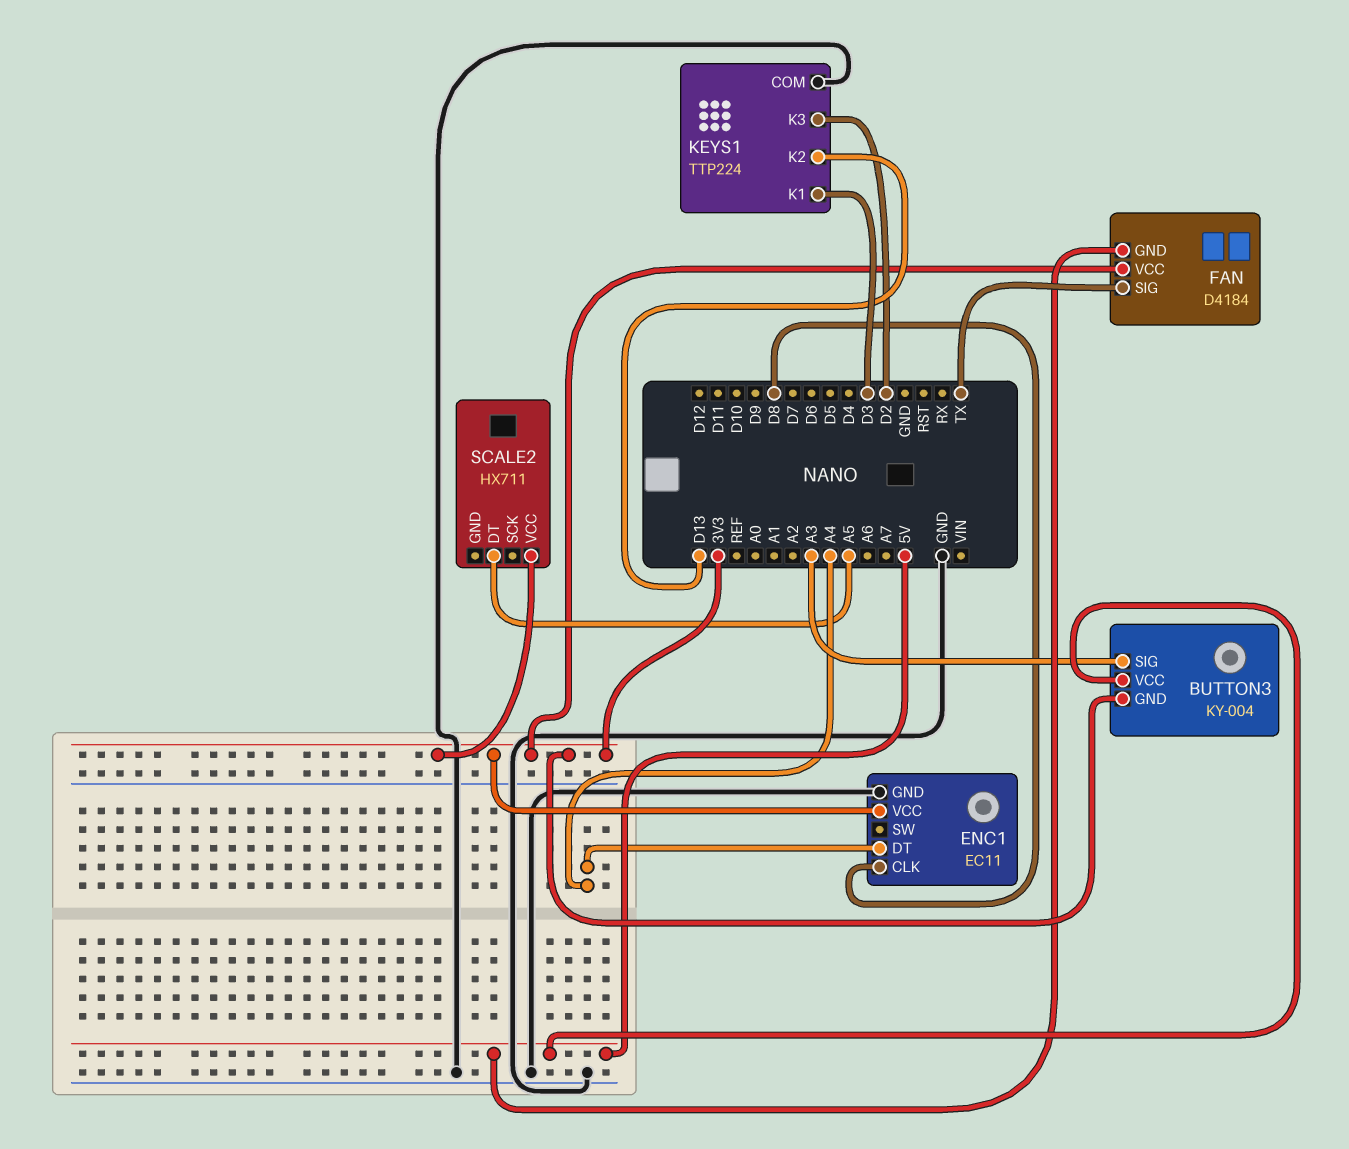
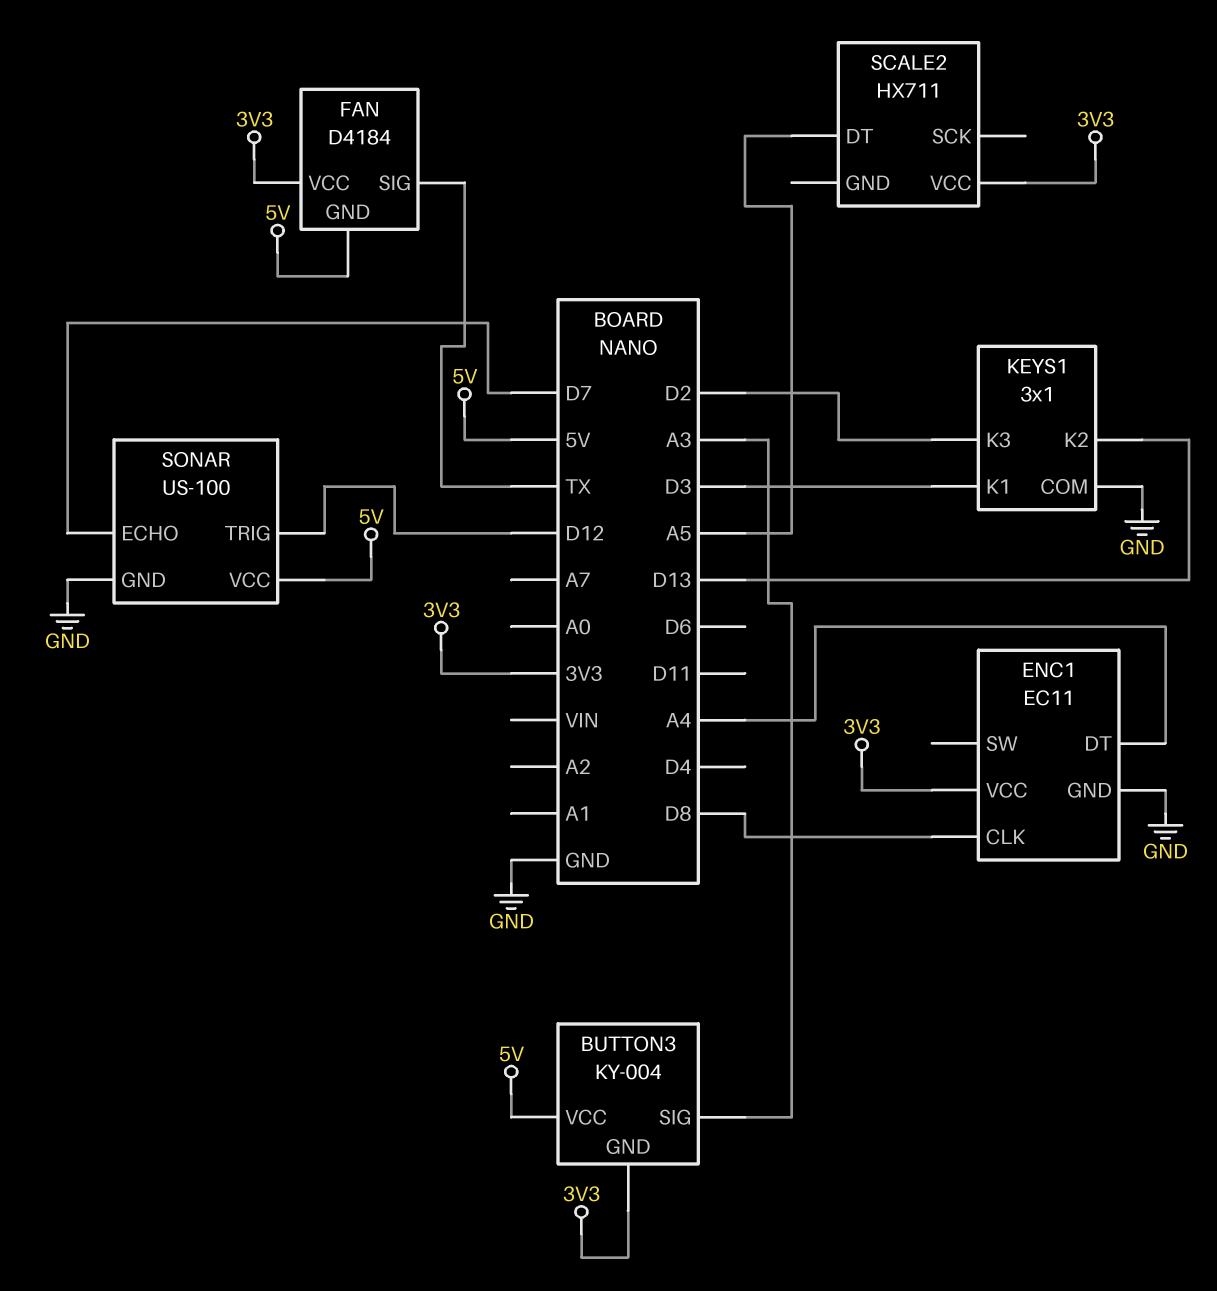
KEYS1: TTP224 -> 3x1
SONAR: none -> US-100
SONAR pin ECHO: none -> D7
SONAR pin GND: none -> GND
SONAR pin TRIG: none -> D12
SONAR pin VCC: none -> 5V

